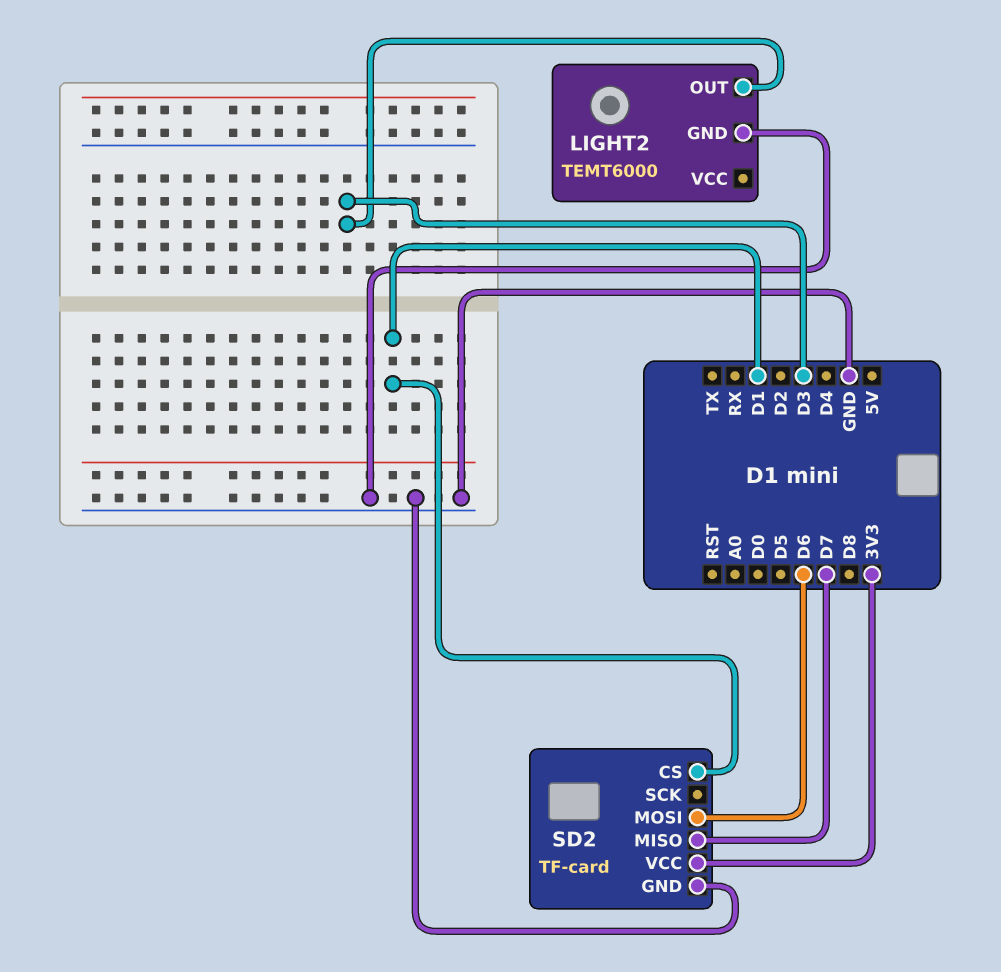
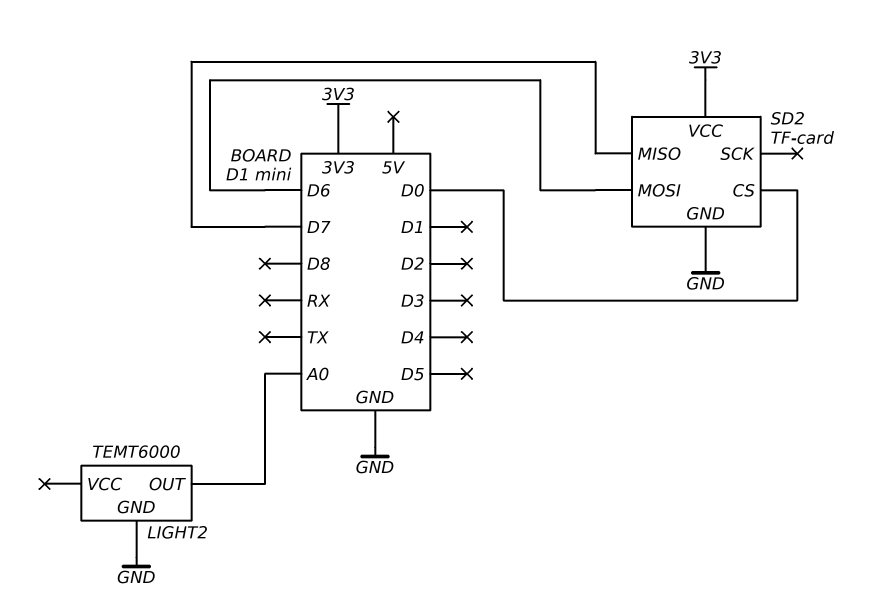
LIGHT2 pin OUT: D3 -> A0
SD2 pin CS: D1 -> D0

